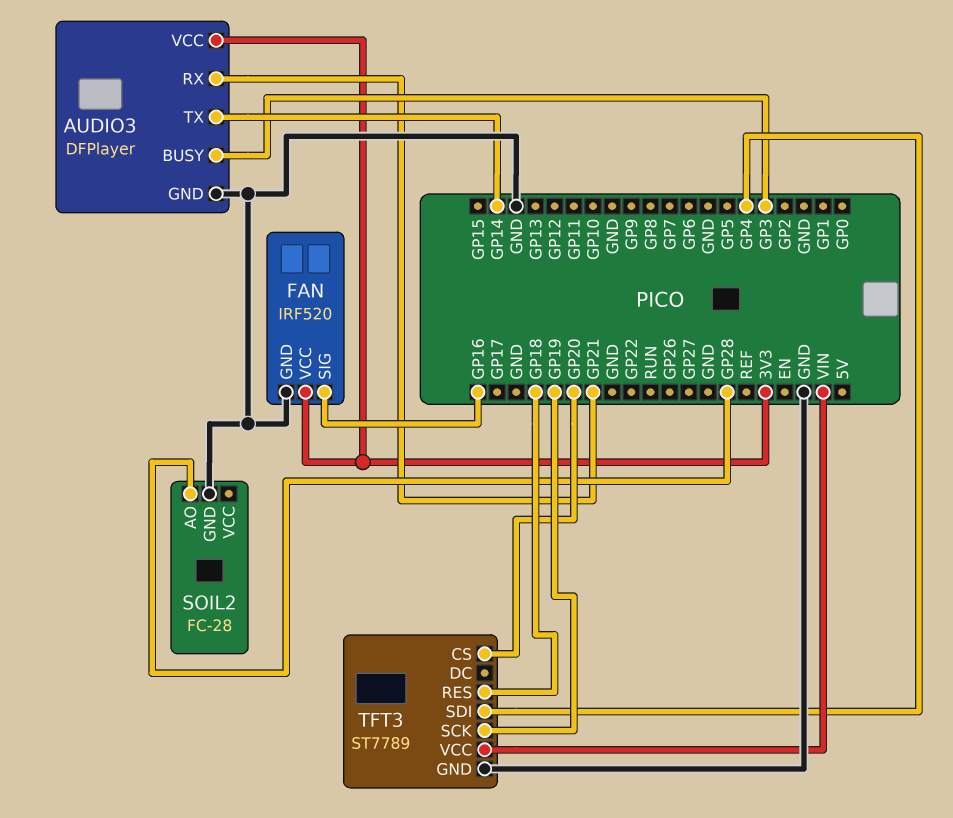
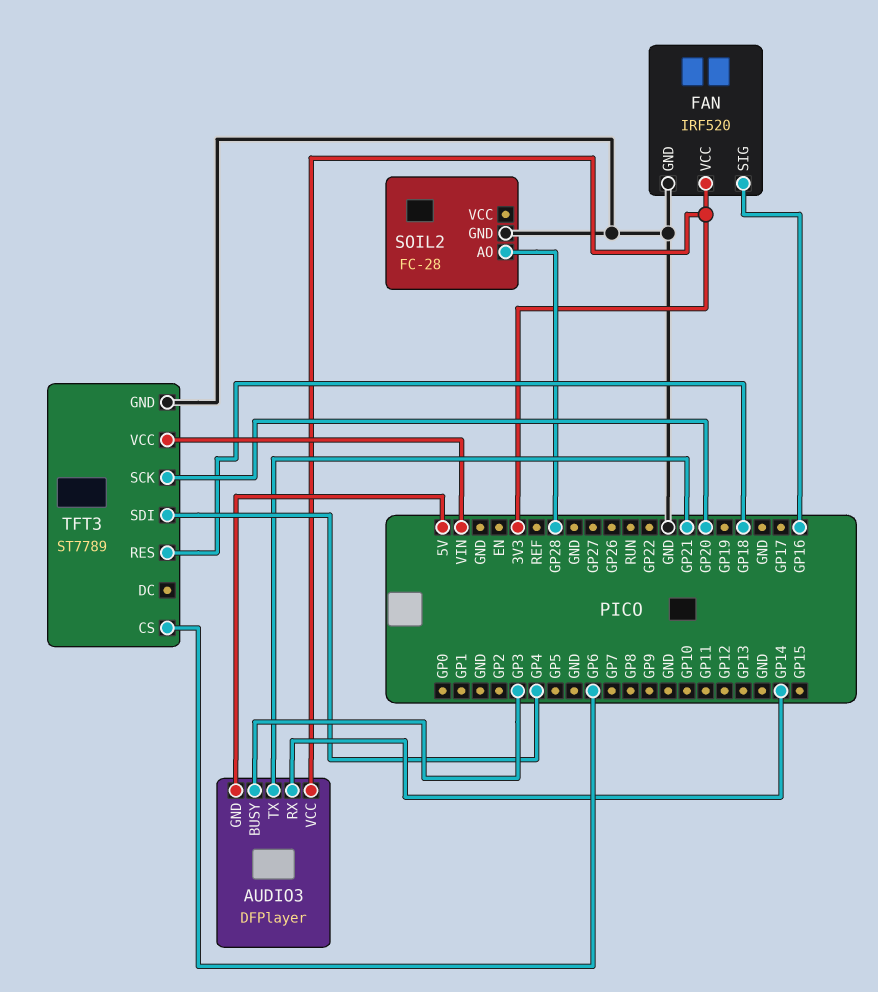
AUDIO3 pin GND: GND -> 5V
AUDIO3 pin RX: GP21 -> GP14
AUDIO3 pin TX: GP14 -> GP21
TFT3 pin CS: GP20 -> GP6
TFT3 pin SCK: GP19 -> GP20

